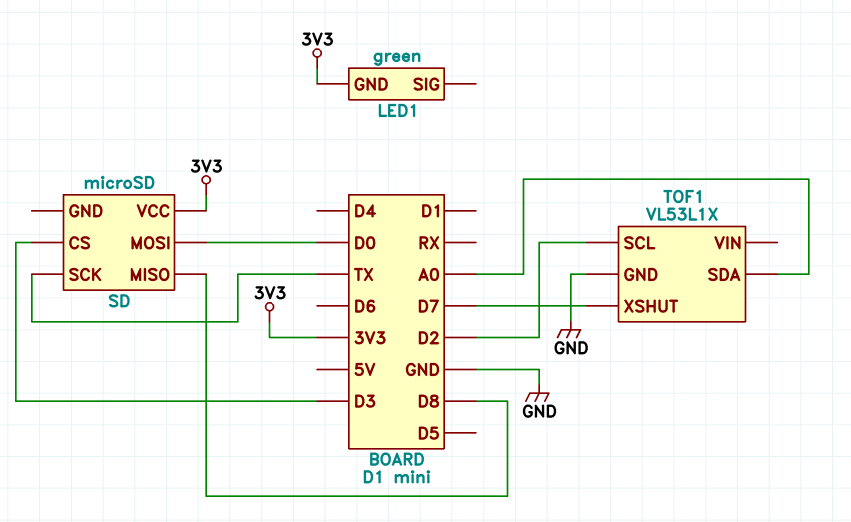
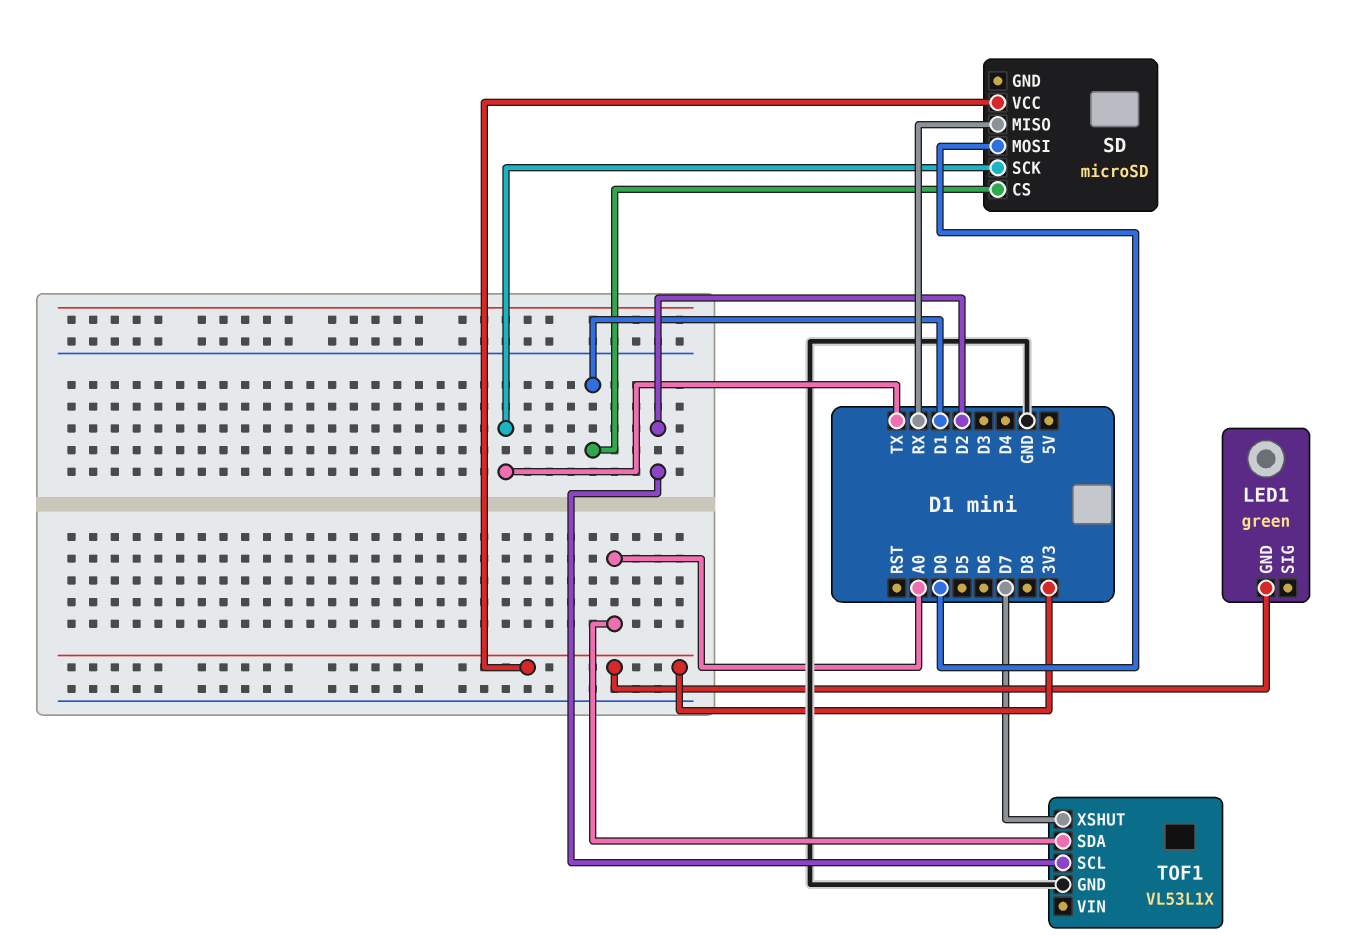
SD pin CS: D3 -> D1
SD pin MISO: D8 -> RX

